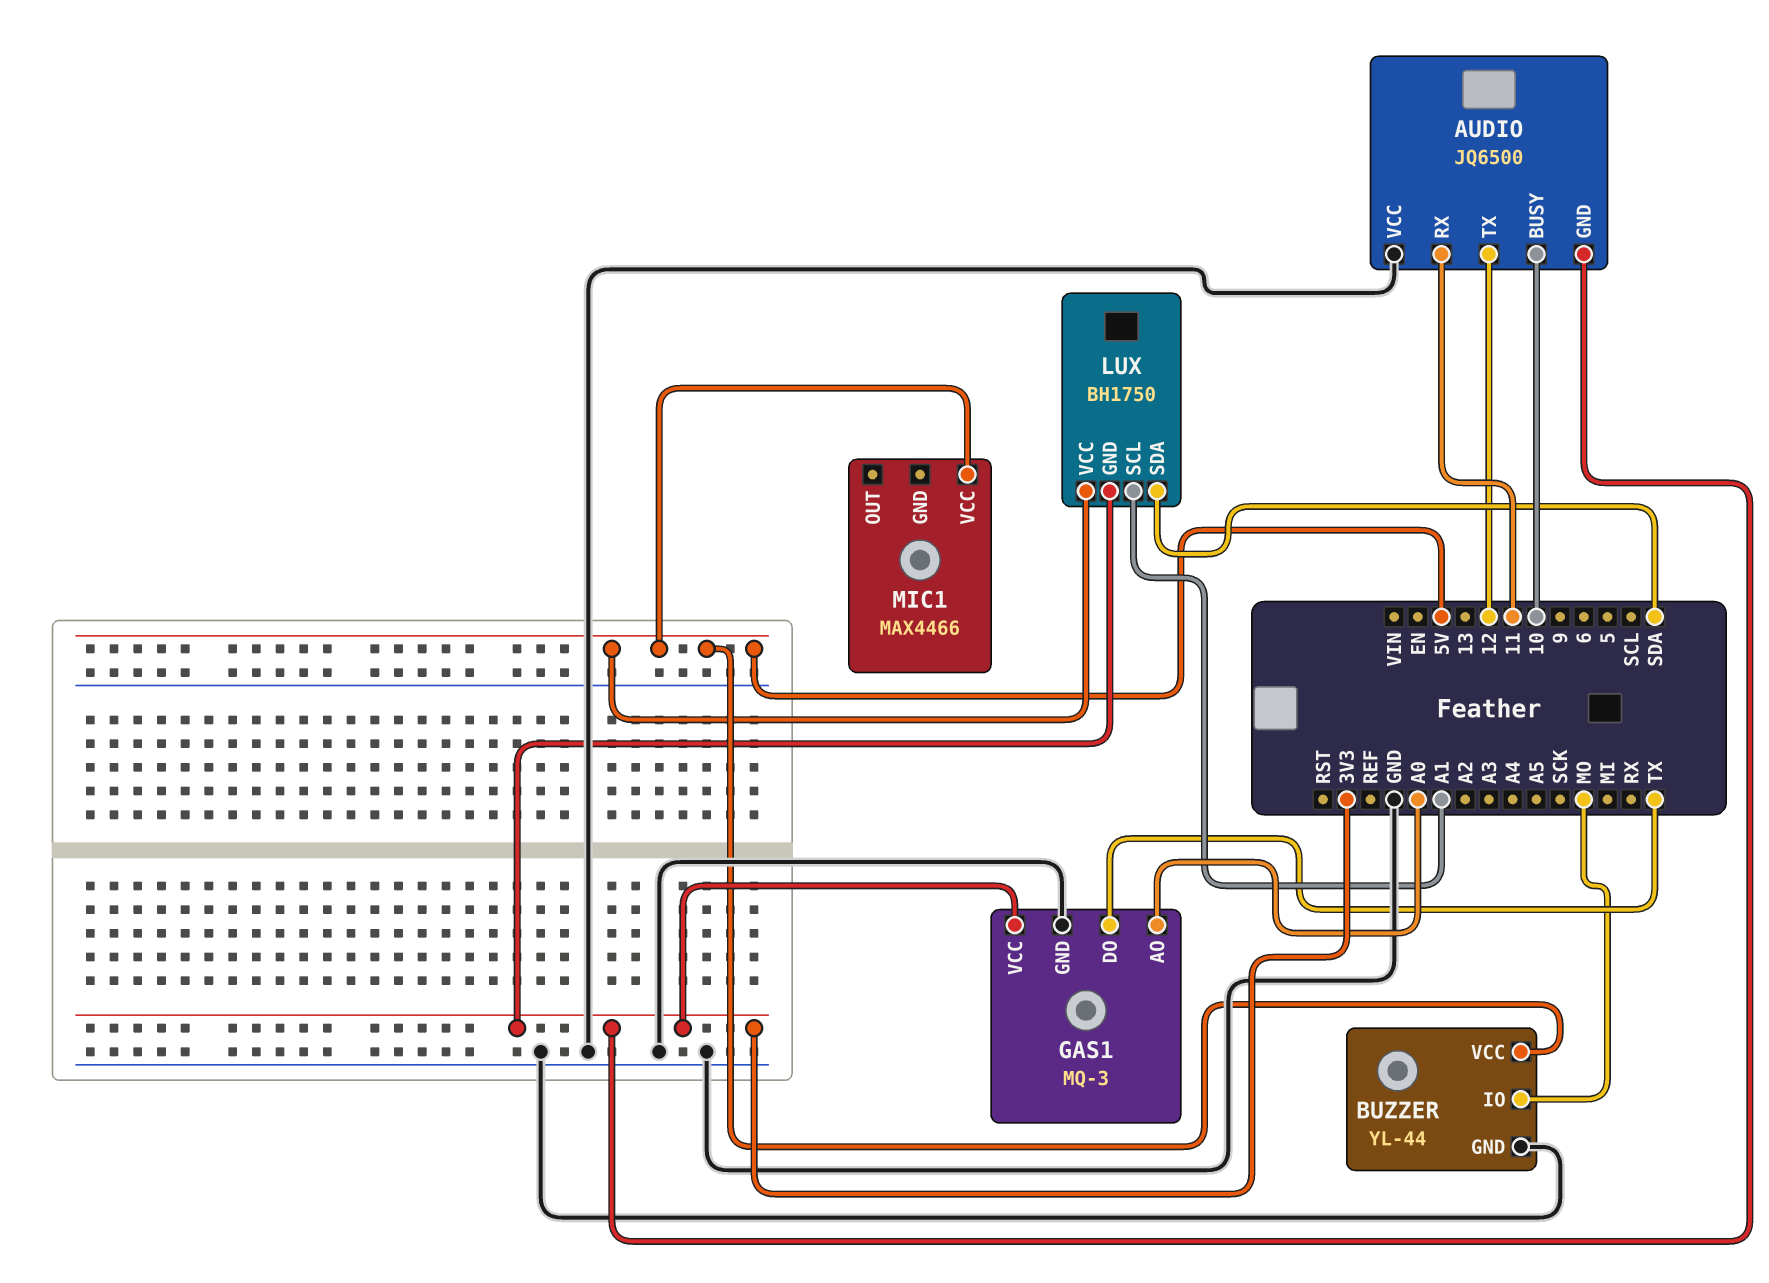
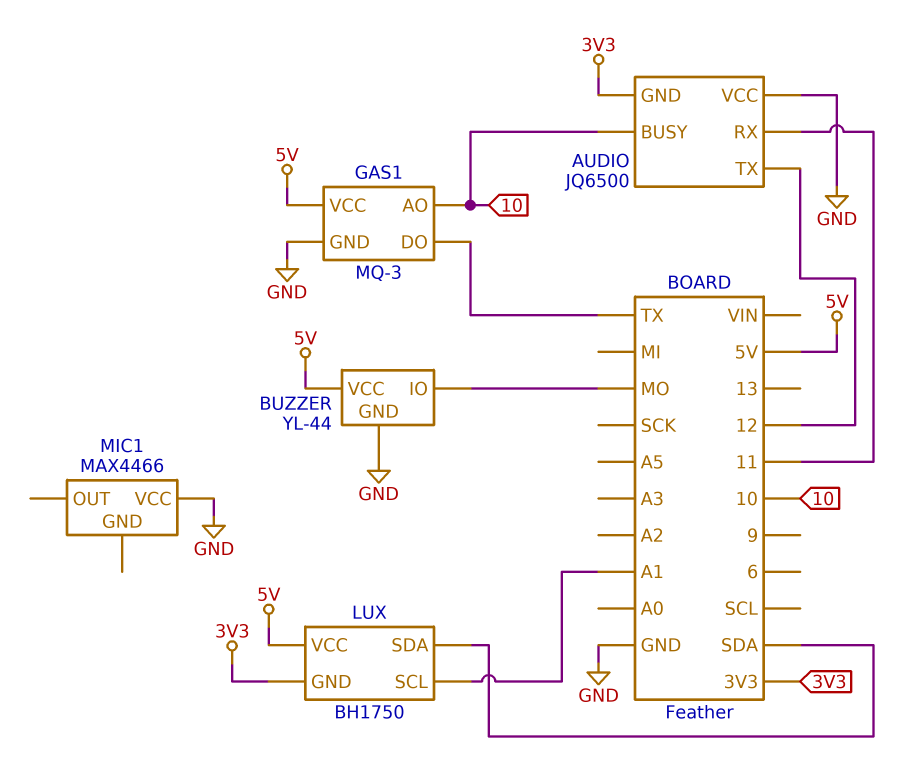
GAS1 pin AO: A0 -> 10
GAS1 pin VCC: 3V3 -> 5V
MIC1 pin VCC: 5V -> GND

